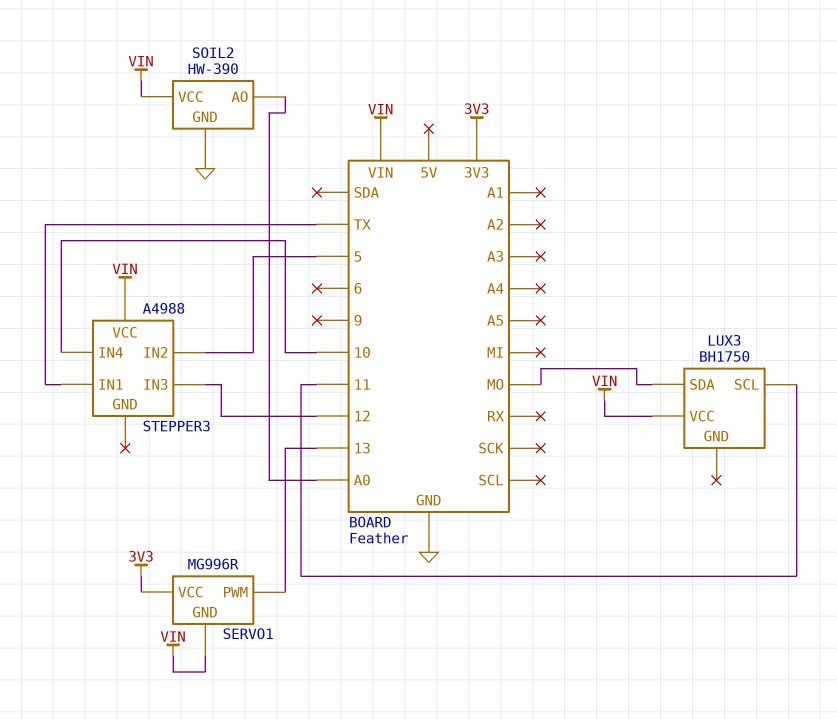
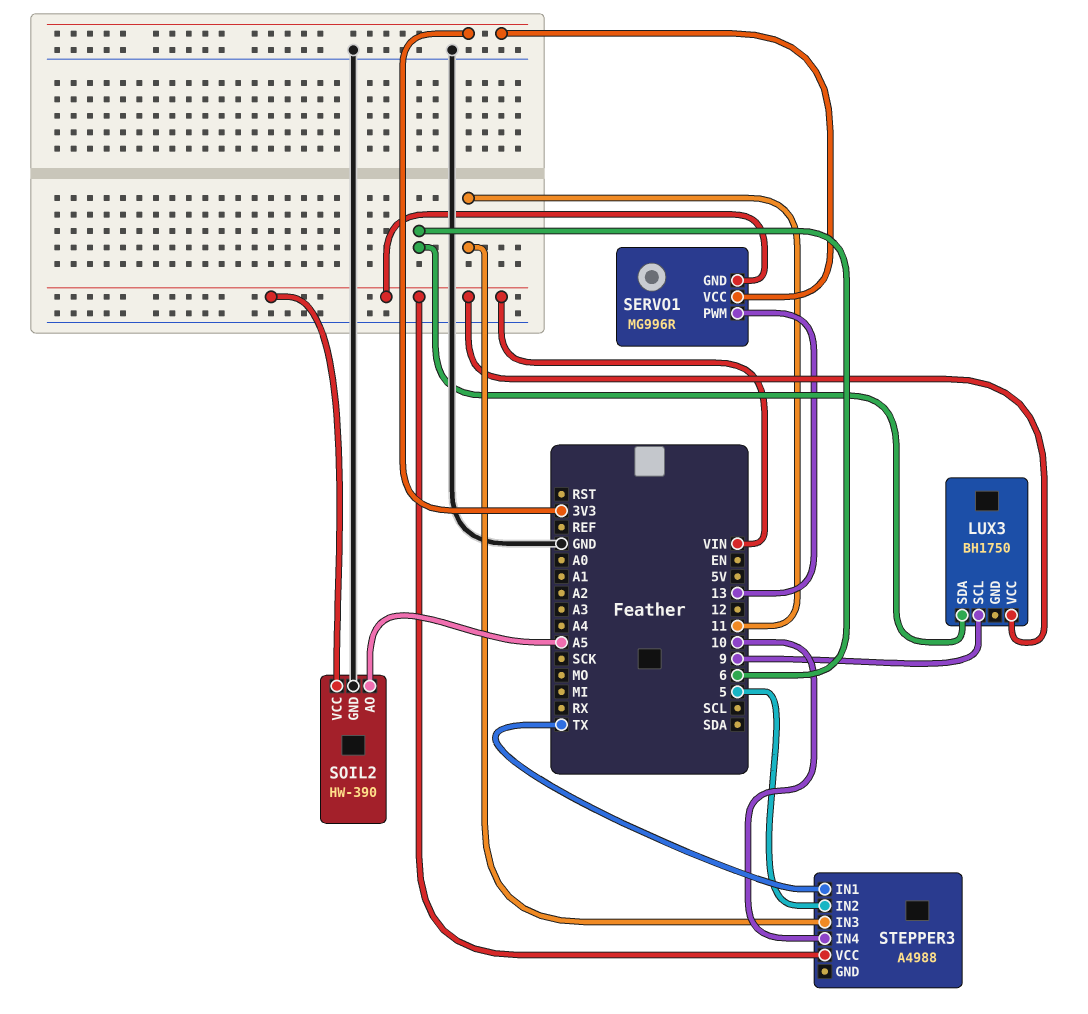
LUX3 pin SCL: 11 -> 9
LUX3 pin SDA: MO -> 6
SOIL2 pin AO: A0 -> A5
STEPPER3 pin IN3: 12 -> 11

